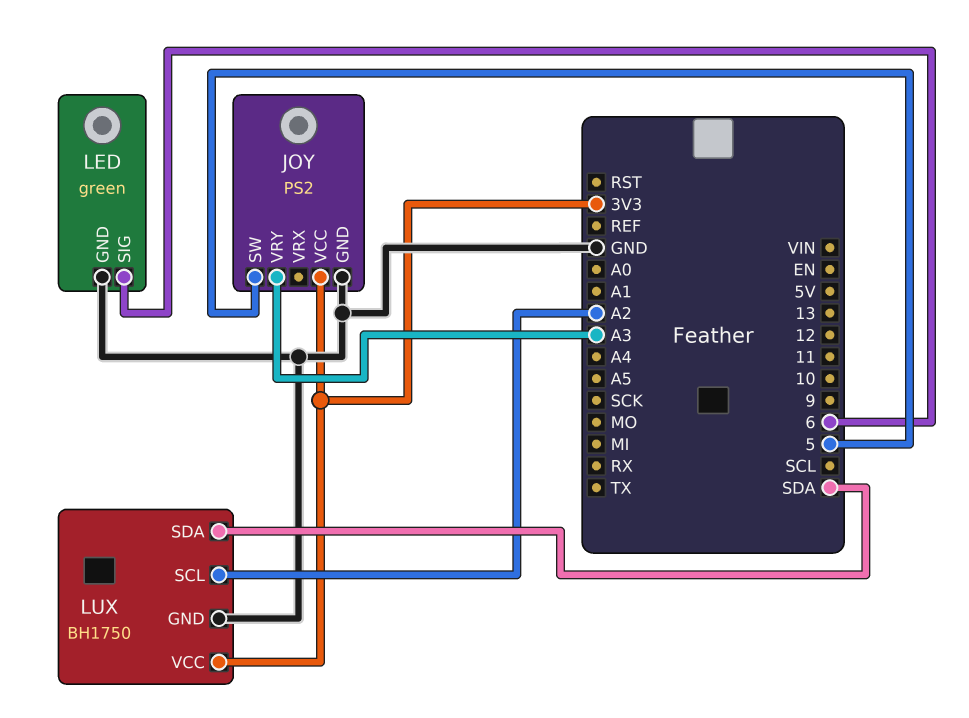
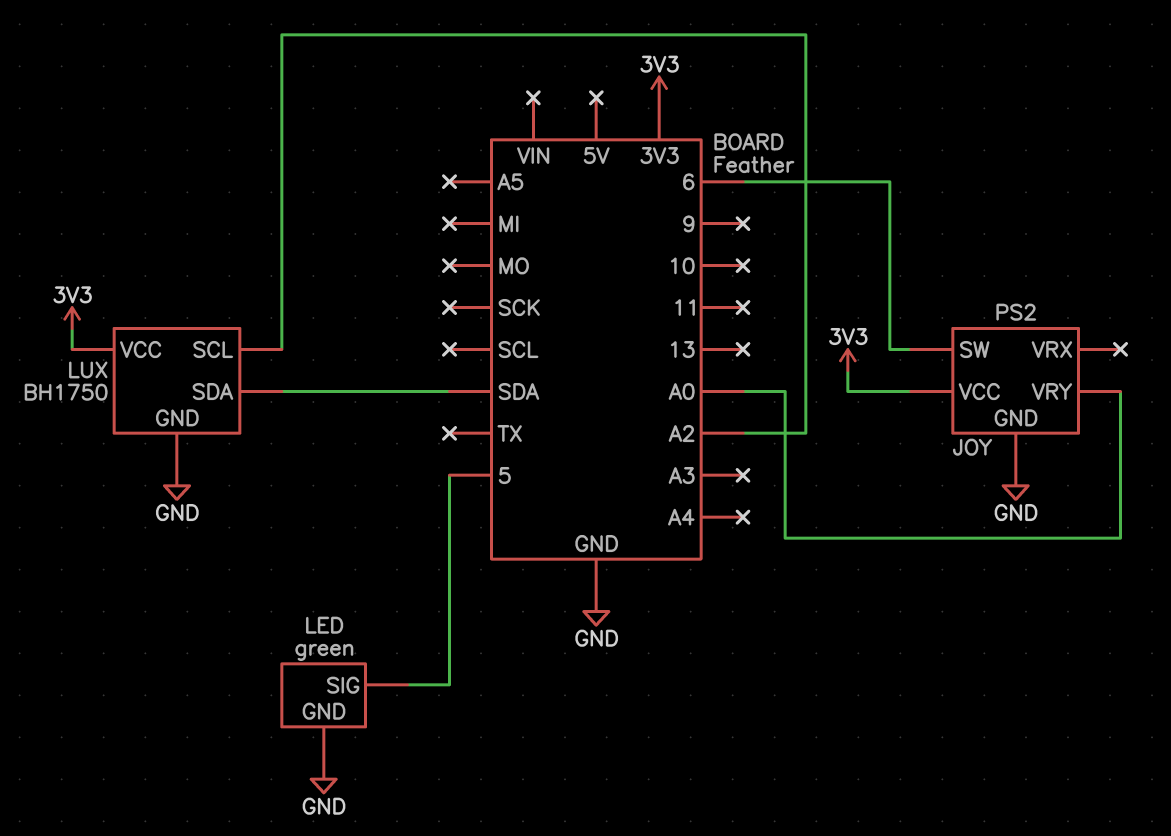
JOY pin SW: 5 -> 6
JOY pin VRY: A3 -> A0
LED pin SIG: 6 -> 5

